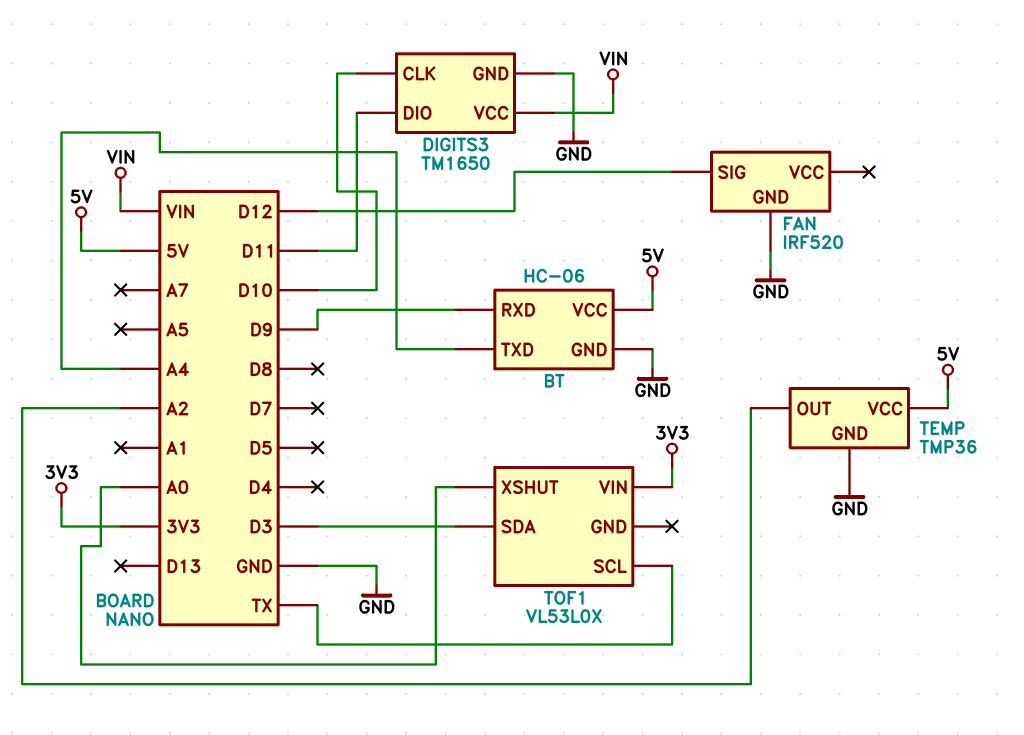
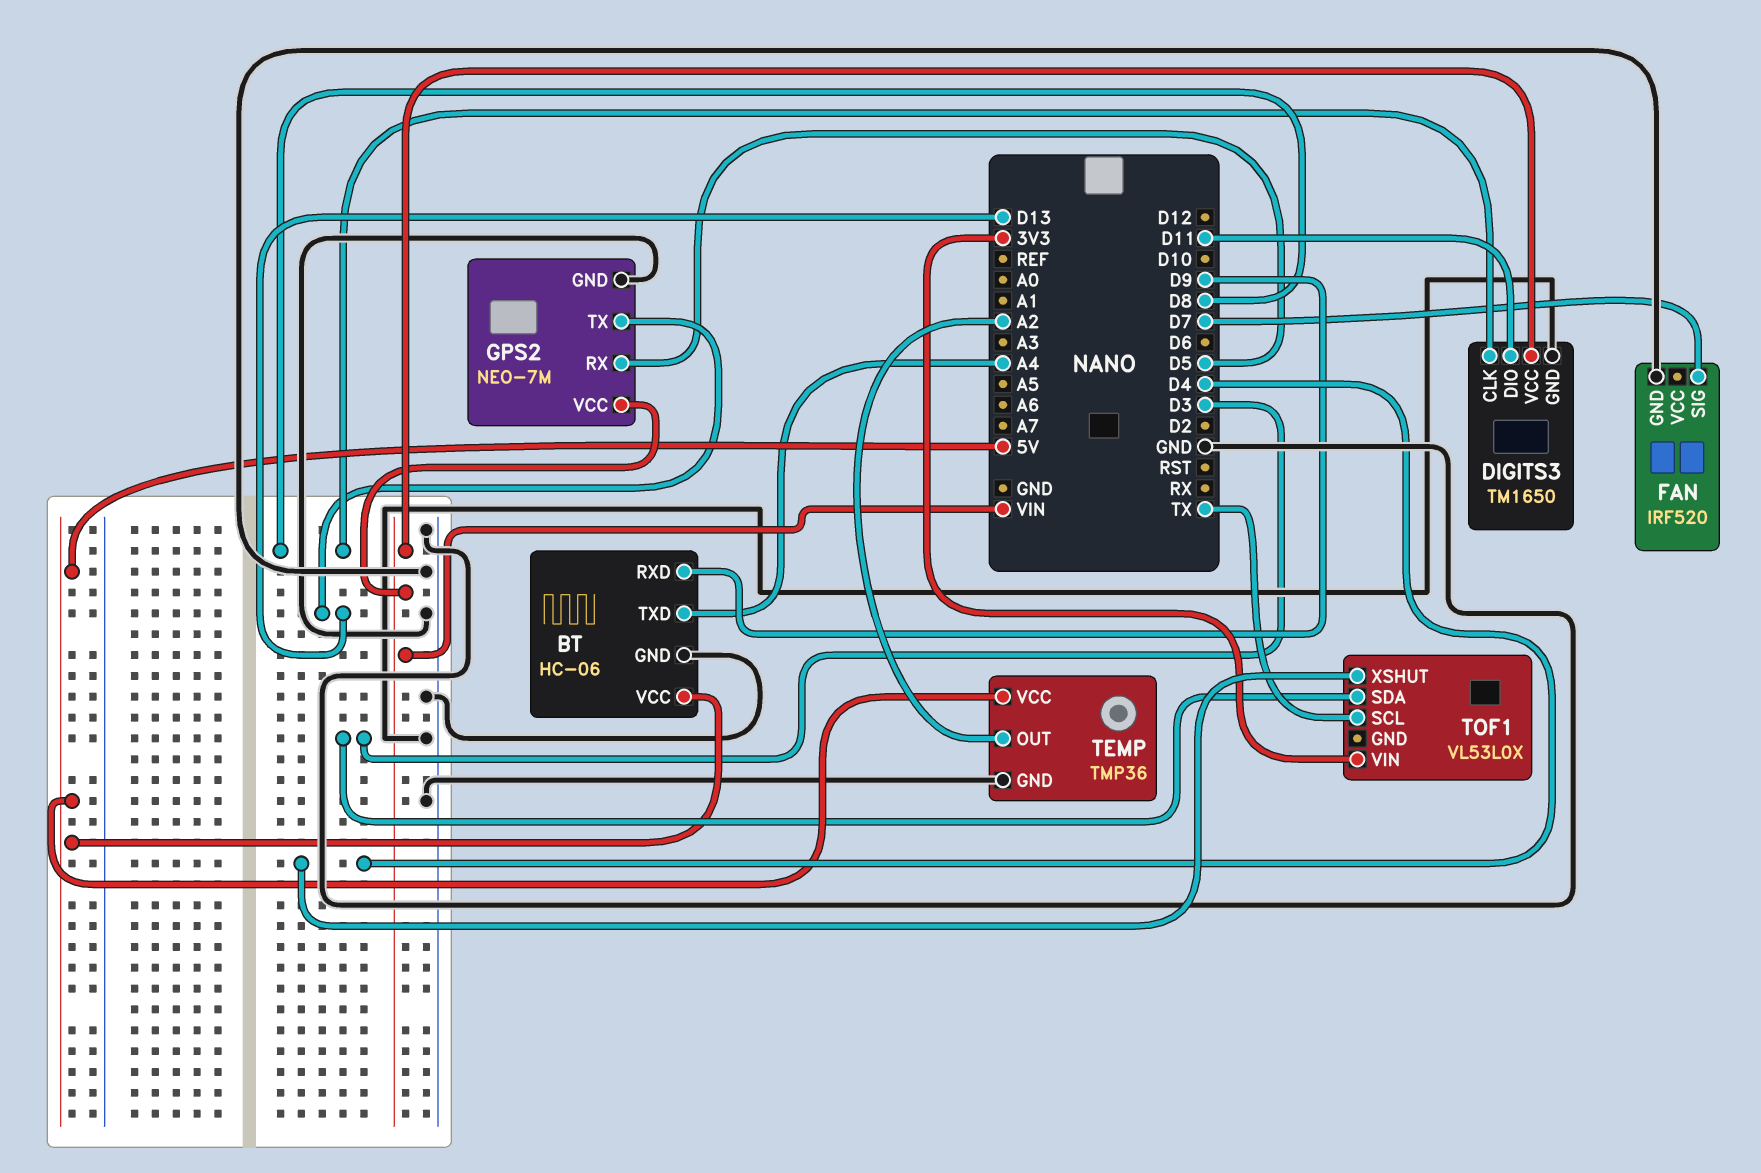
DIGITS3 pin CLK: D10 -> D8
FAN pin SIG: D12 -> D7
GPS2: none -> NEO-7M
GPS2 pin GND: none -> GND
GPS2 pin RX: none -> D5
GPS2 pin TX: none -> D13
GPS2 pin VCC: none -> VIN
TOF1 pin XSHUT: A0 -> D4

